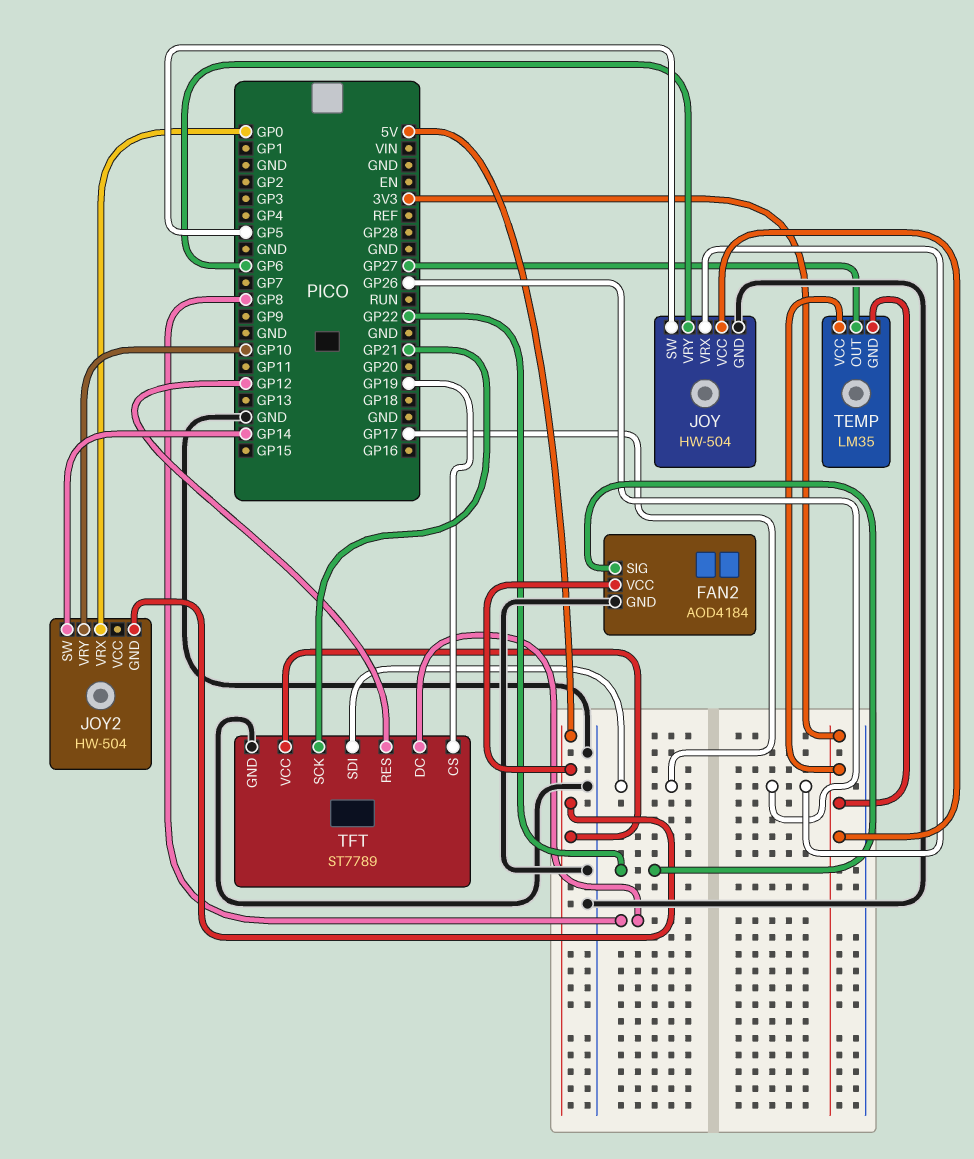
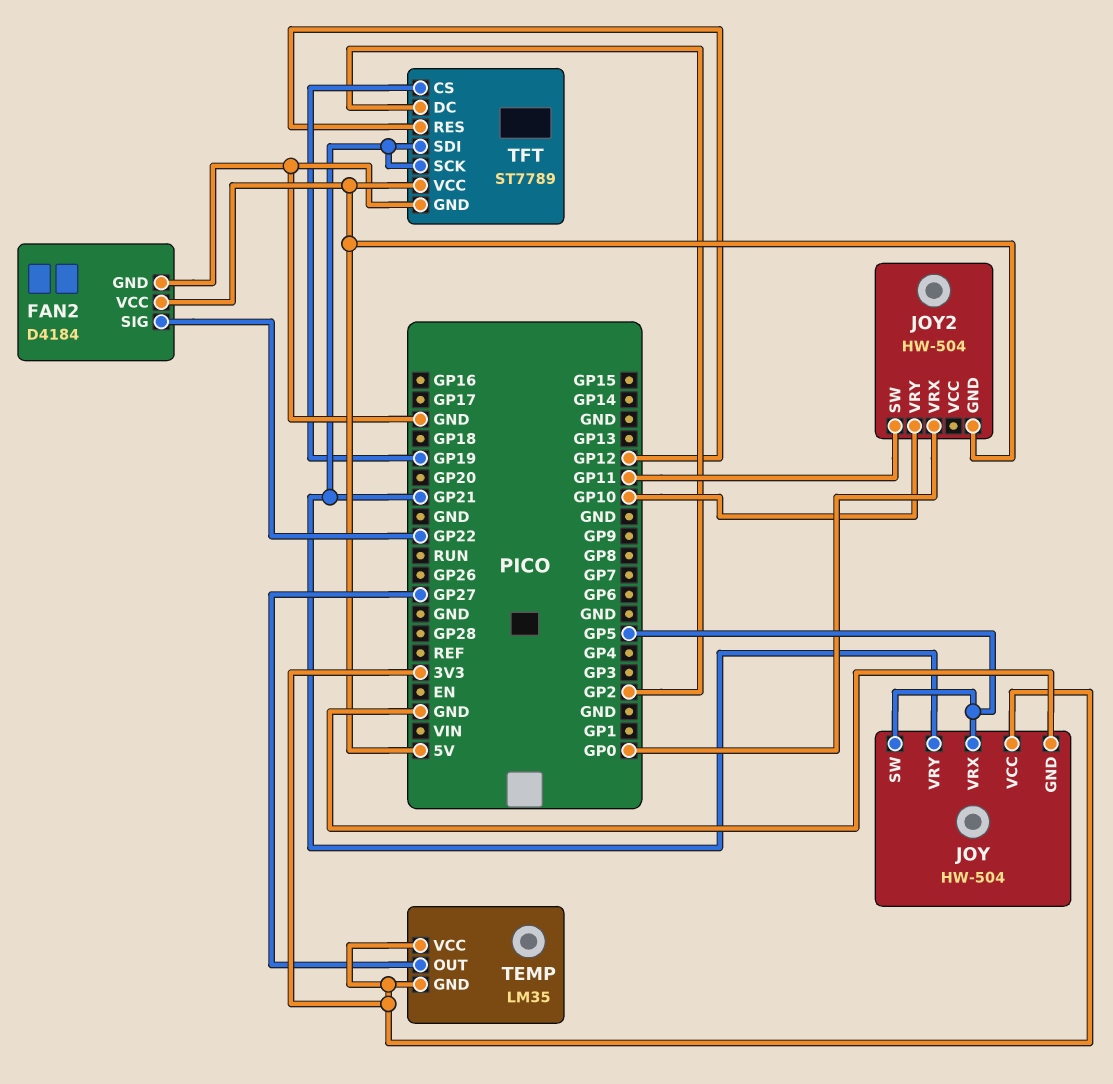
FAN2: AOD4184 -> D4184
JOY pin VRX: GP26 -> GP5
JOY pin VRY: GP6 -> GP21
JOY2 pin SW: GP14 -> GP11
TFT pin DC: GP8 -> GP2
TFT pin SDI: GP17 -> GP21

